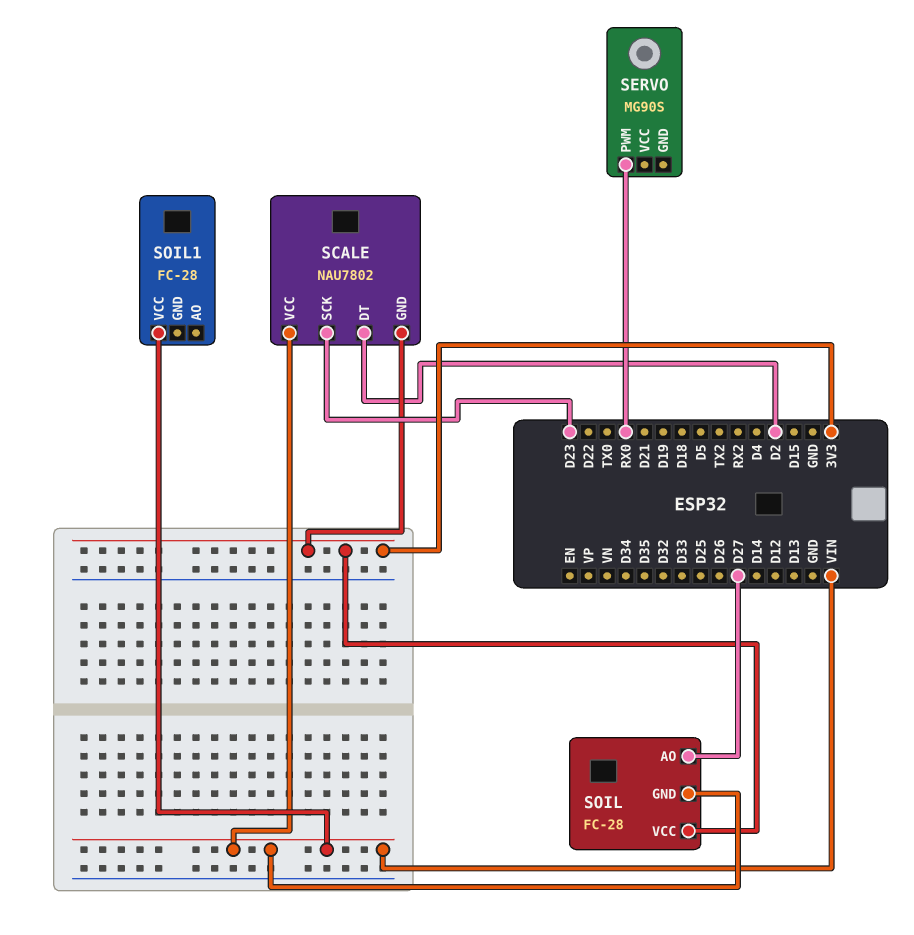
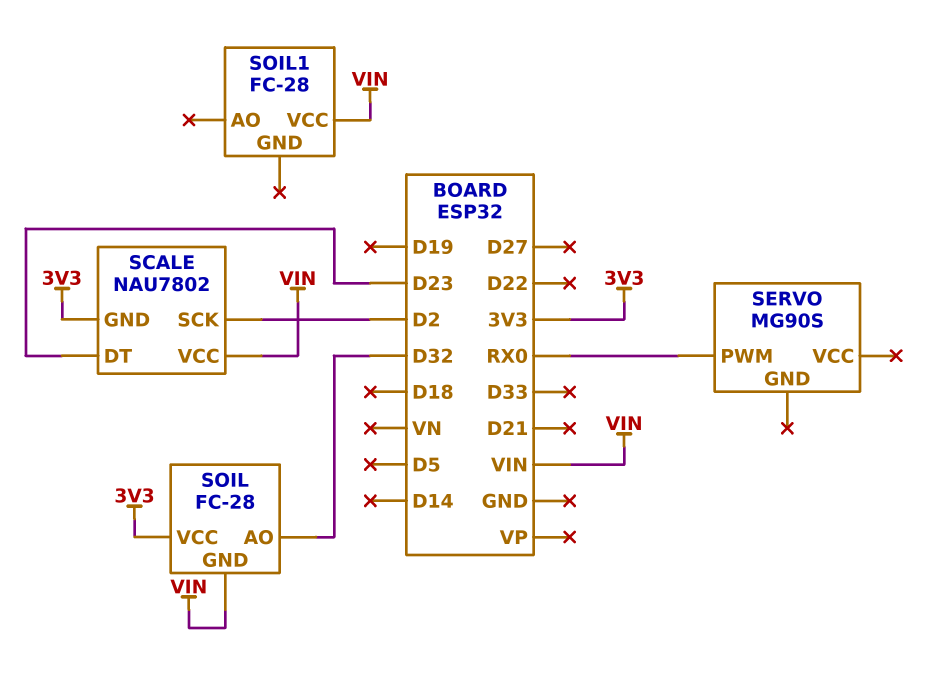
SCALE pin DT: D2 -> D23
SCALE pin SCK: D23 -> D2
SOIL pin AO: D27 -> D32

